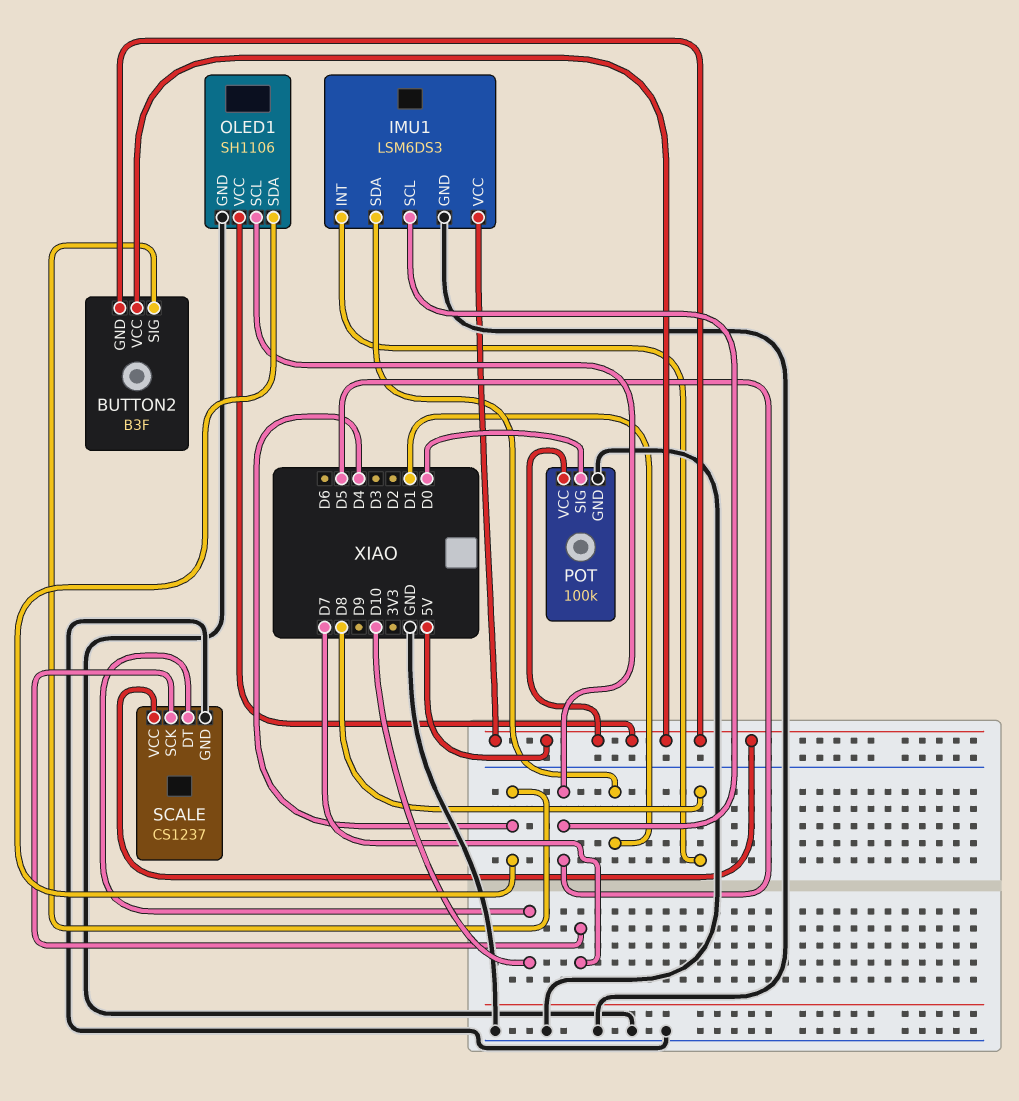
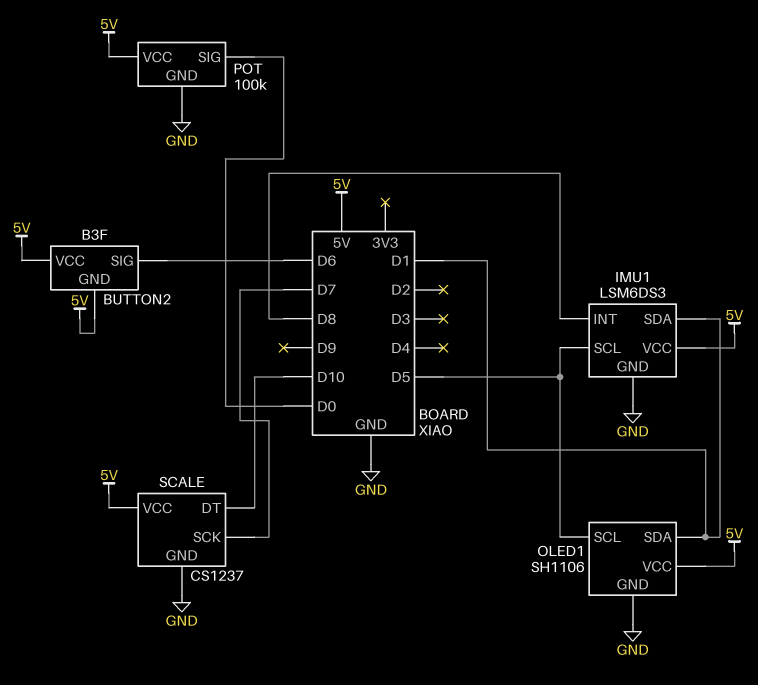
BUTTON2 pin SIG: D4 -> D6
OLED1 pin SDA: D4 -> D1

